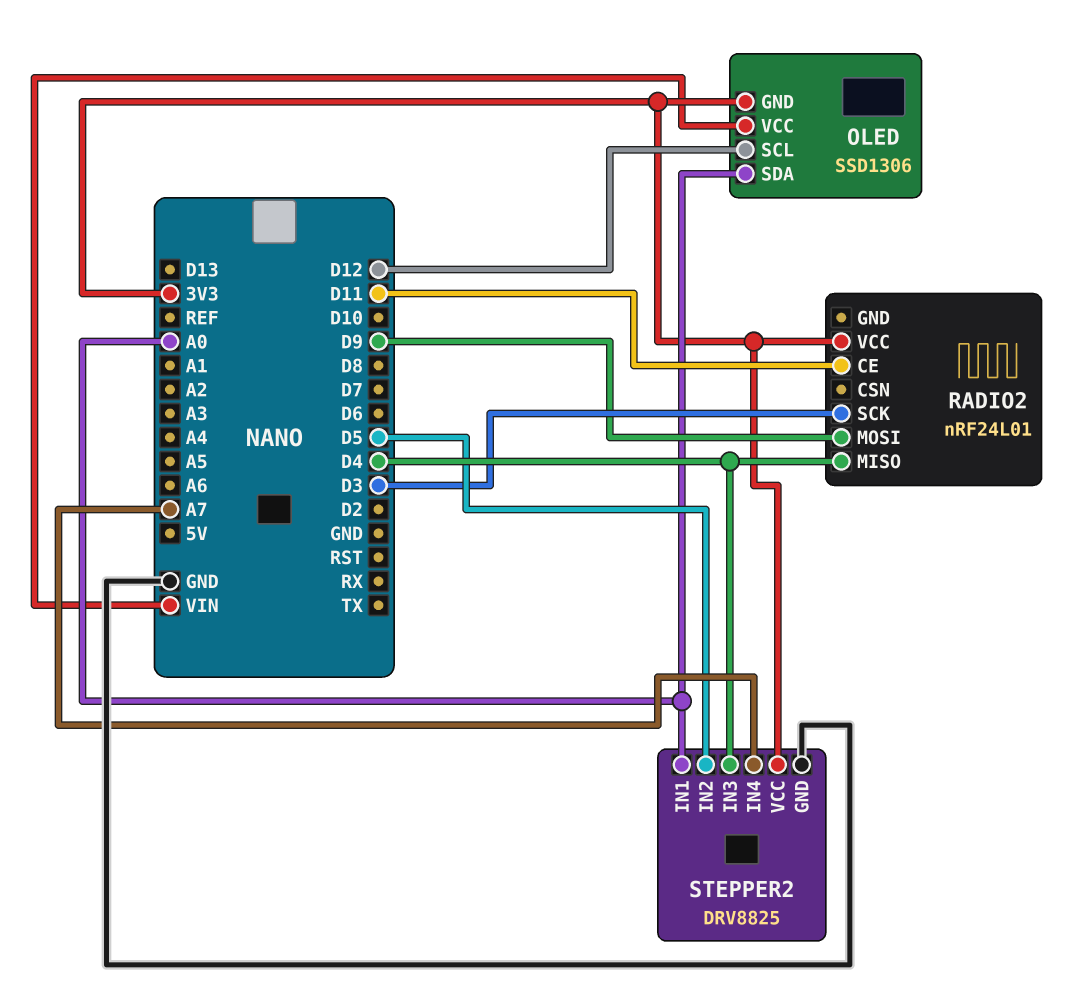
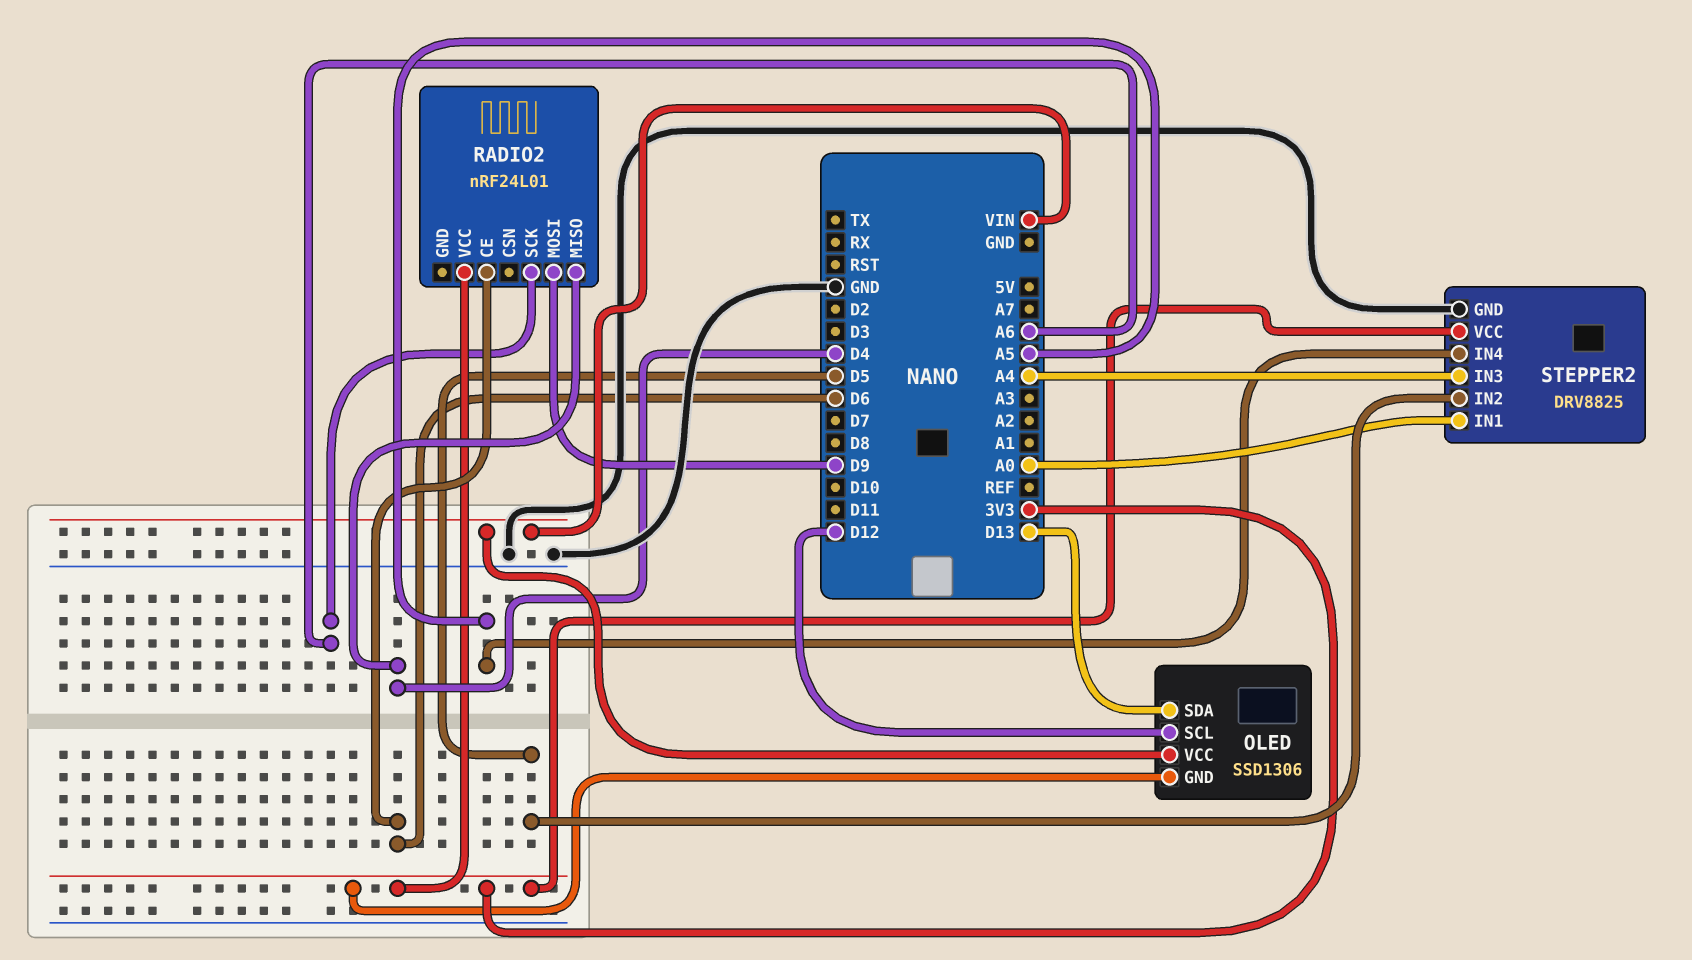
OLED pin SDA: A0 -> D13
RADIO2 pin CE: D11 -> D6
RADIO2 pin SCK: D3 -> A6
STEPPER2 pin IN3: D4 -> A4
STEPPER2 pin IN4: A7 -> A5

